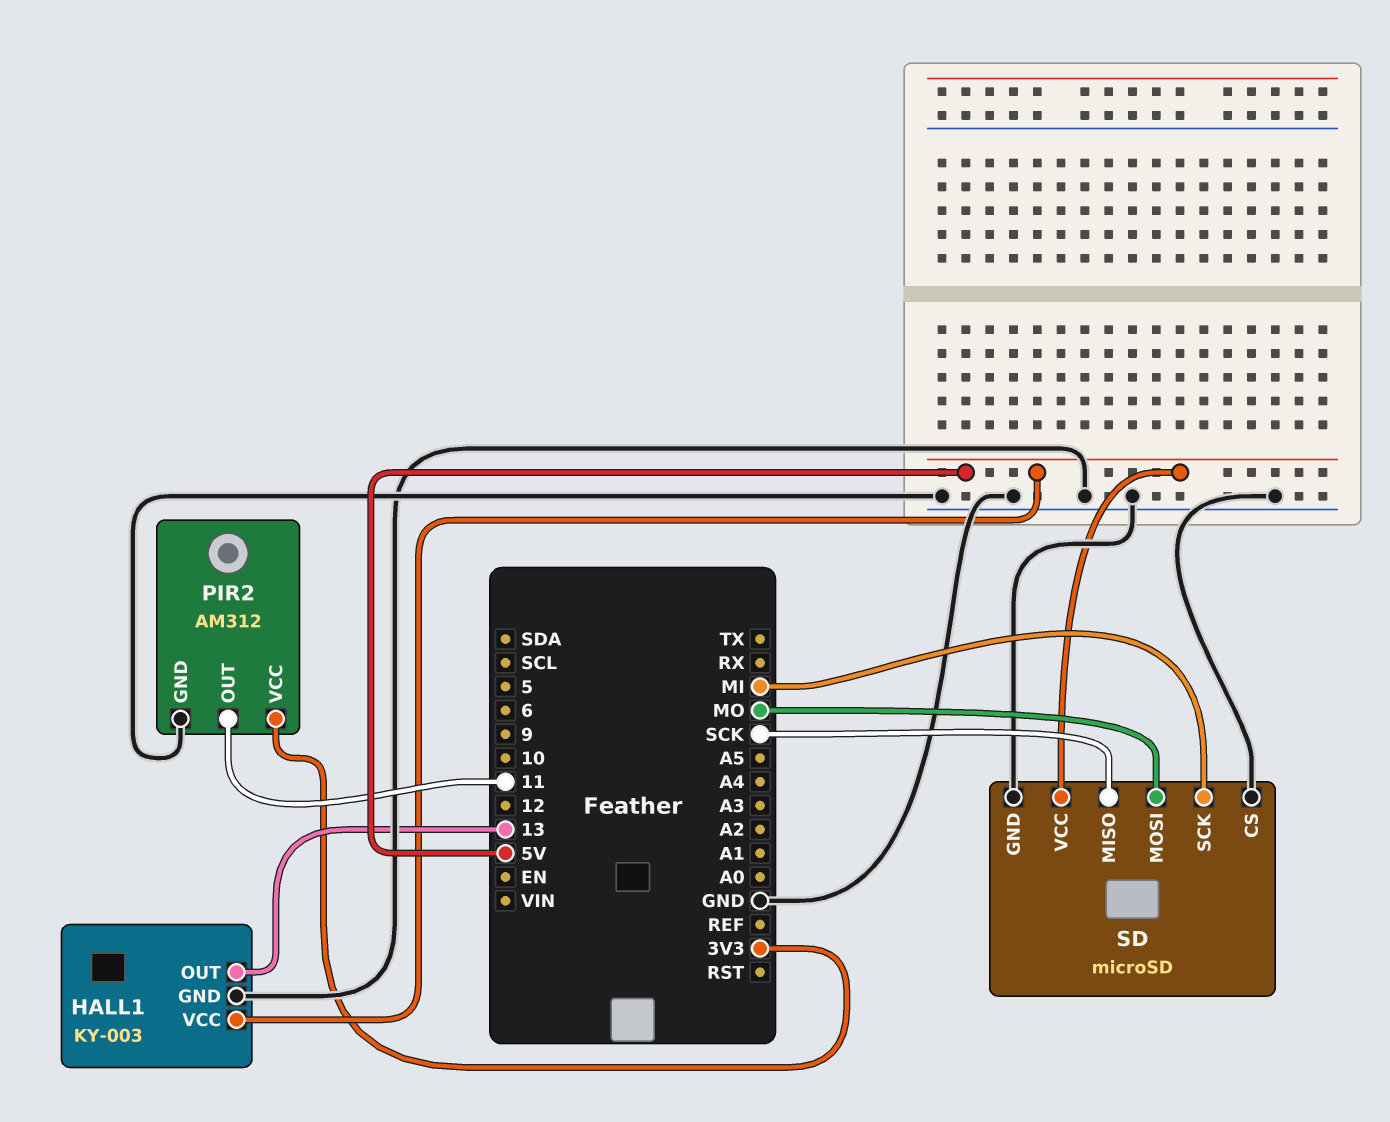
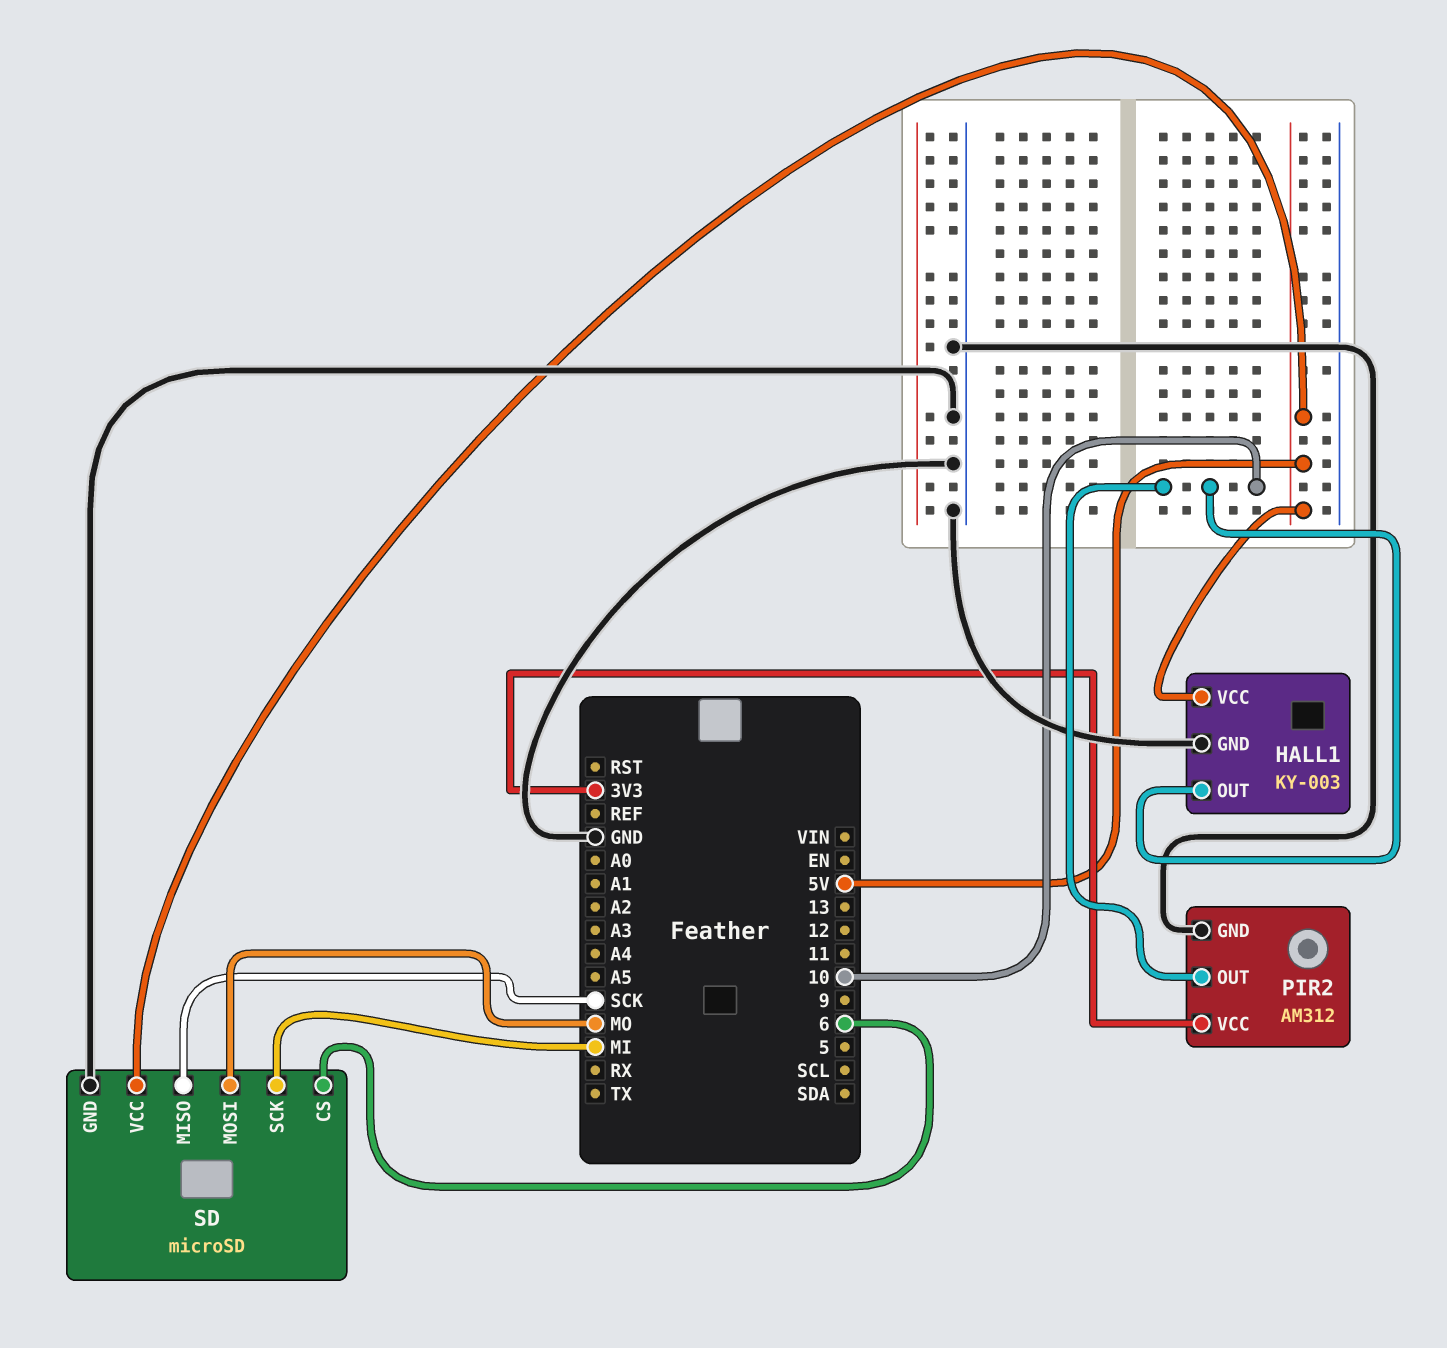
HALL1 pin OUT: 13 -> 10
PIR2 pin OUT: 11 -> 10
SD pin CS: GND -> 6

